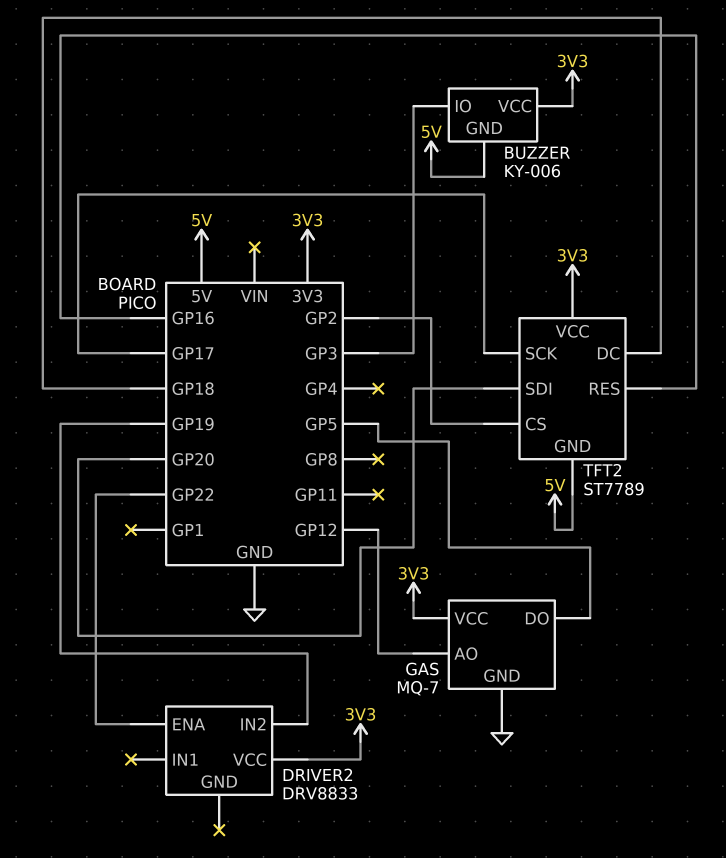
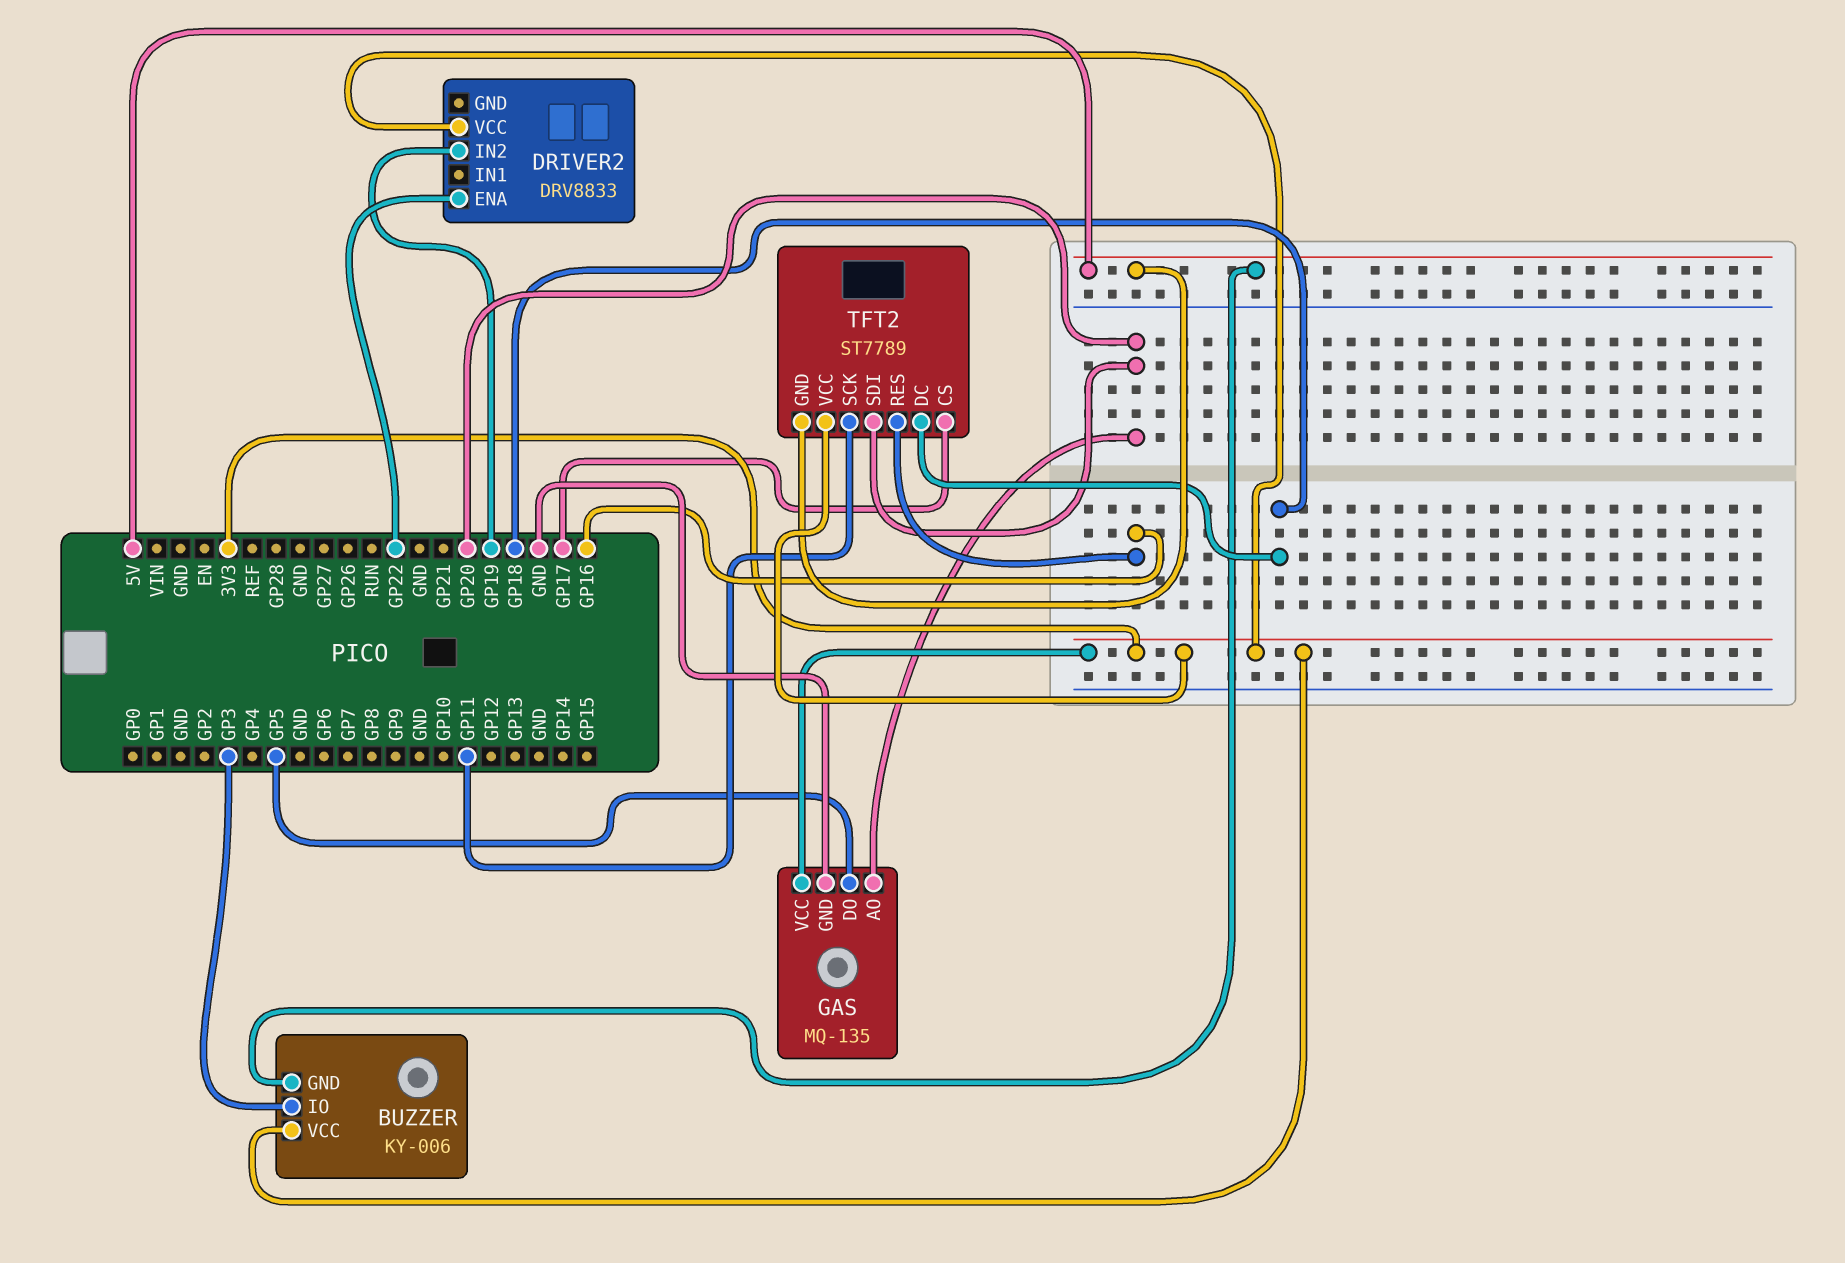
GAS: MQ-7 -> MQ-135
GAS pin AO: GP12 -> GP20
TFT2 pin CS: GP2 -> GP17
TFT2 pin SCK: GP17 -> GP11

